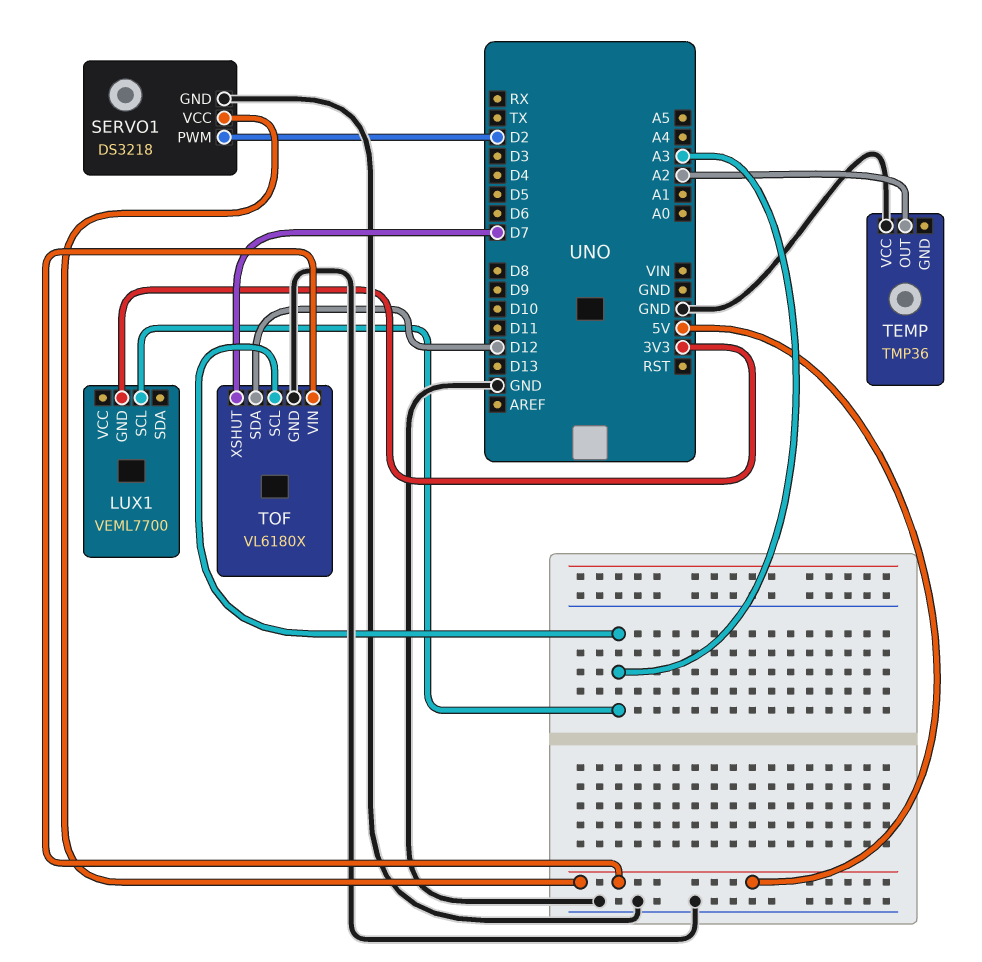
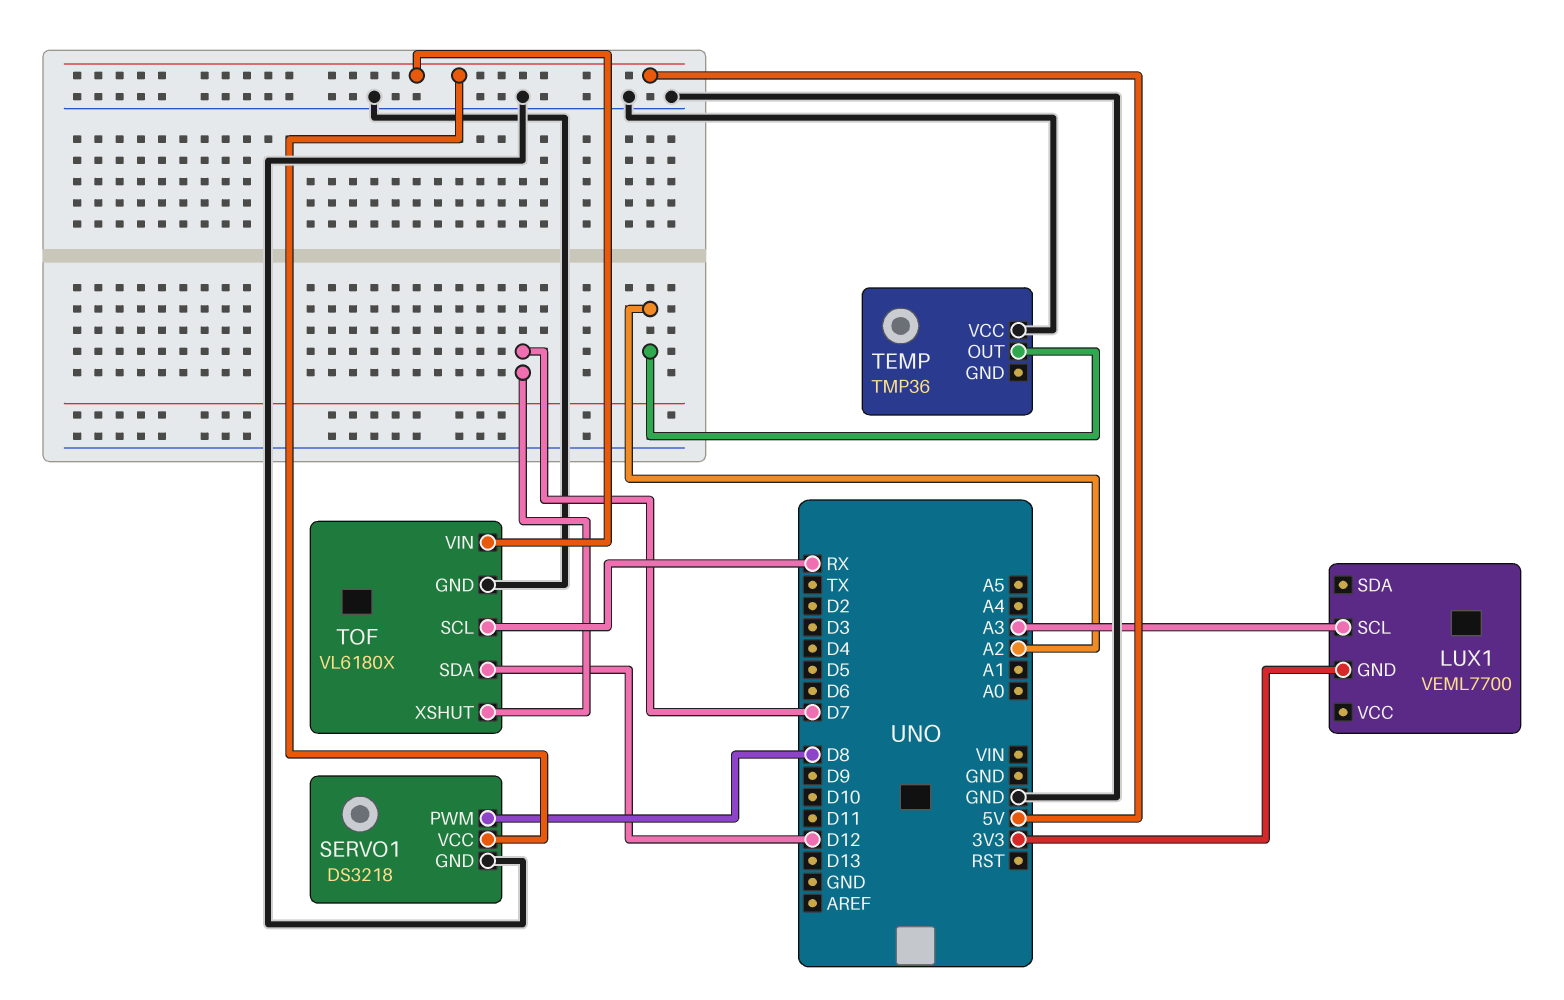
SERVO1 pin PWM: D2 -> D8
TOF pin SCL: A3 -> RX

